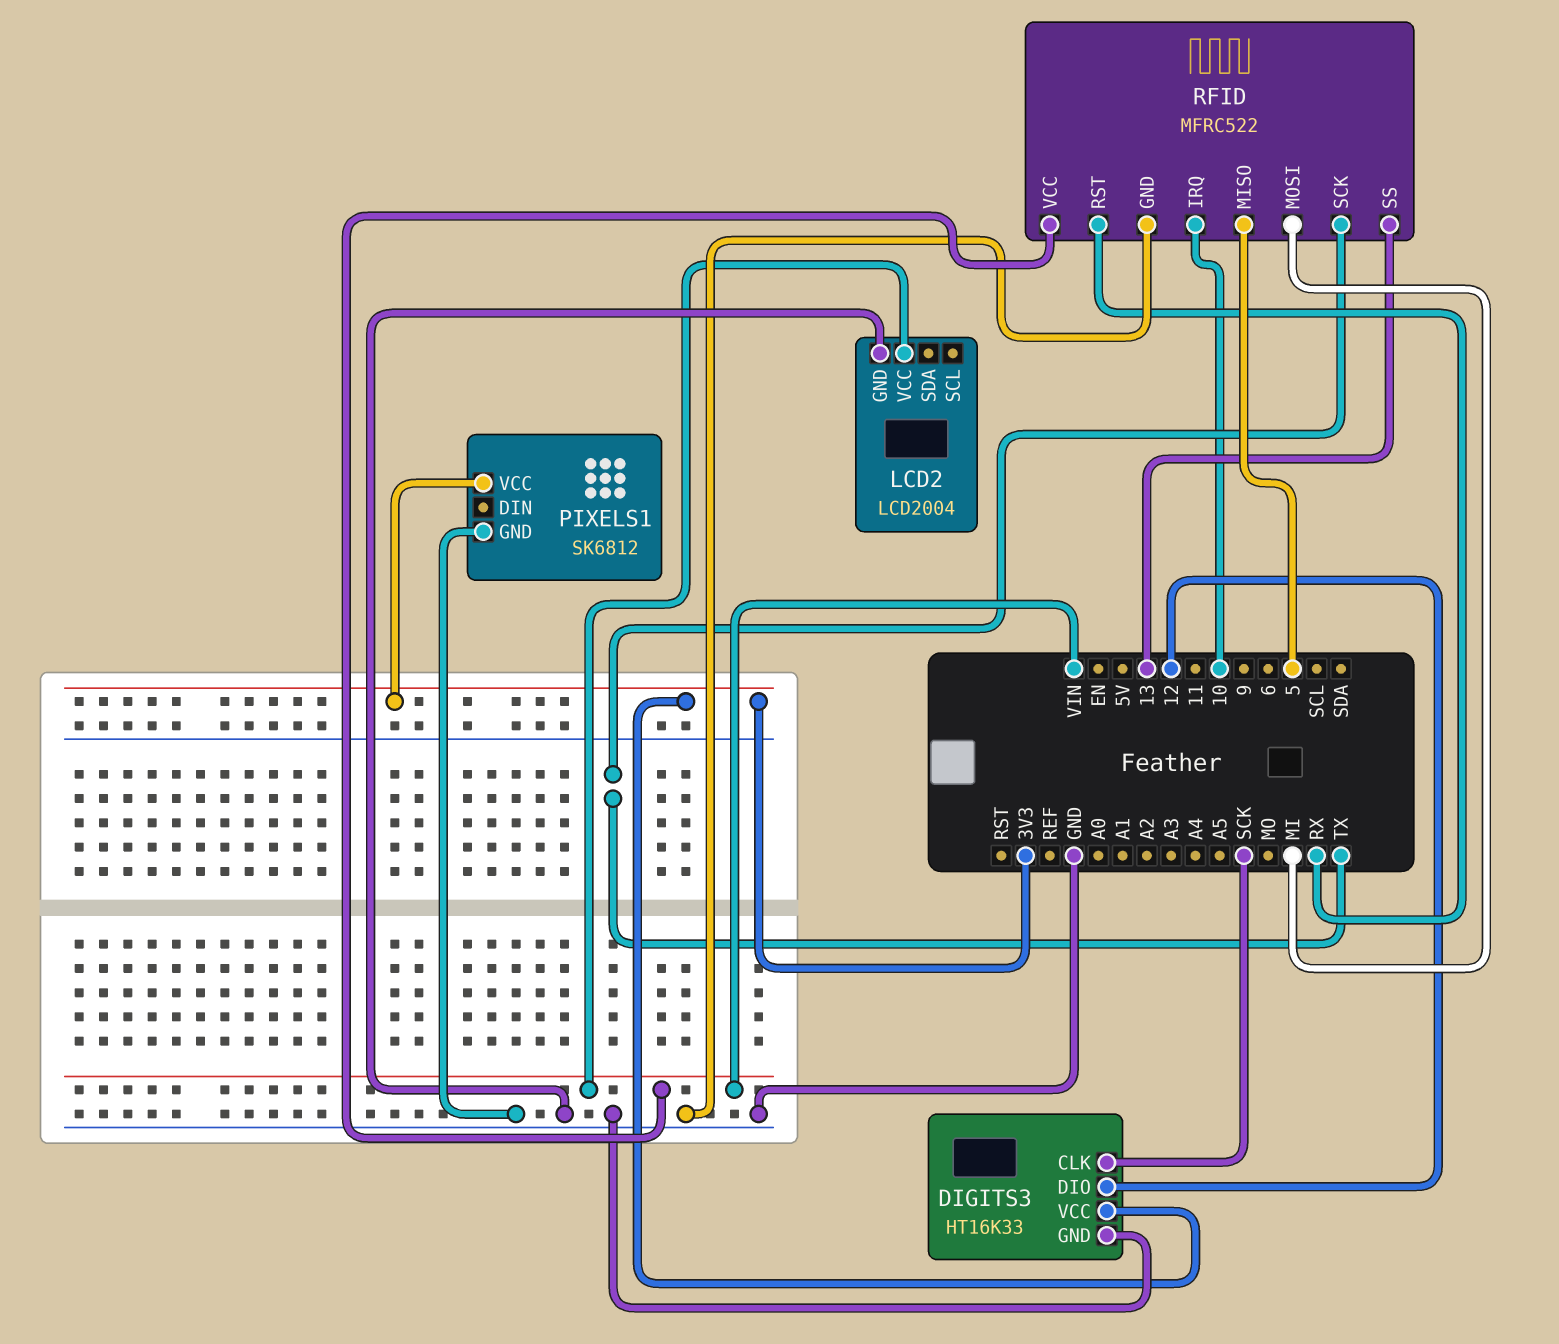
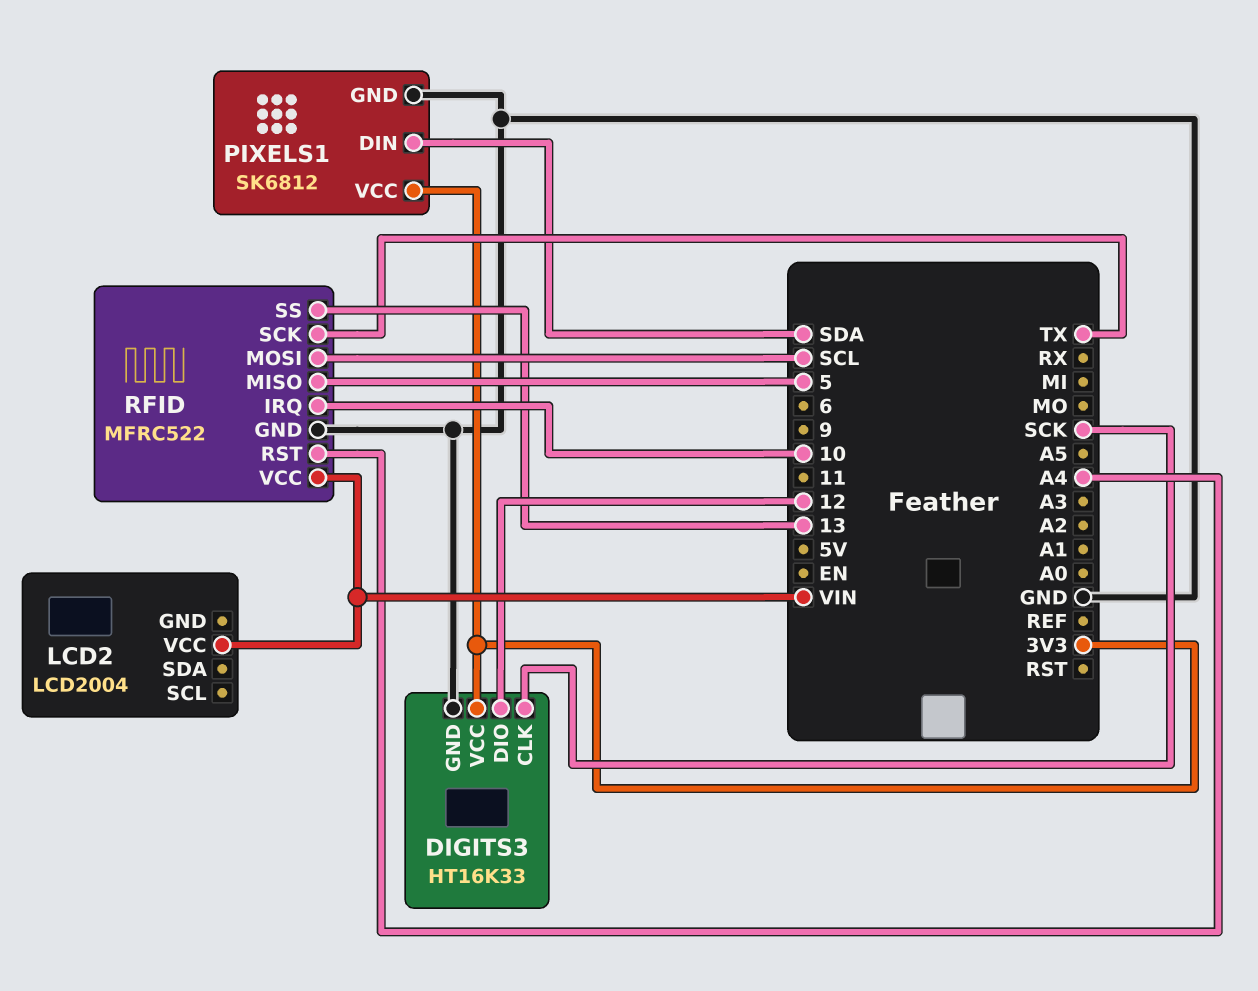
LCD2 pin GND: GND -> none
PIXELS1 pin DIN: none -> SDA
RFID pin MOSI: MI -> SCL
RFID pin RST: RX -> A4

